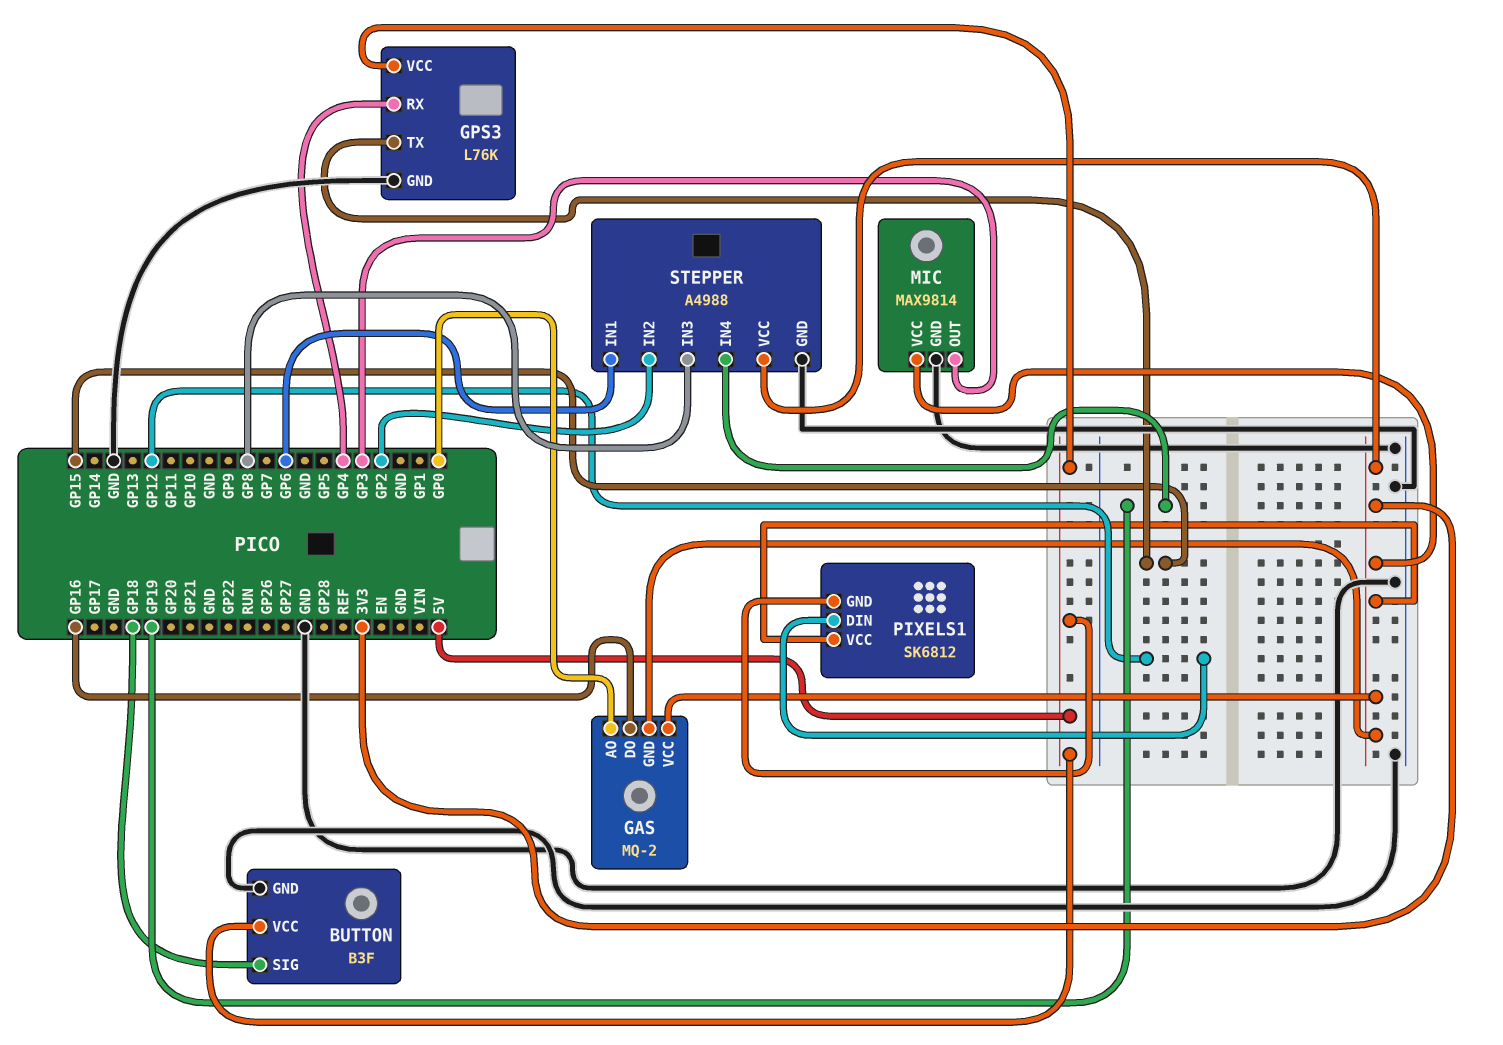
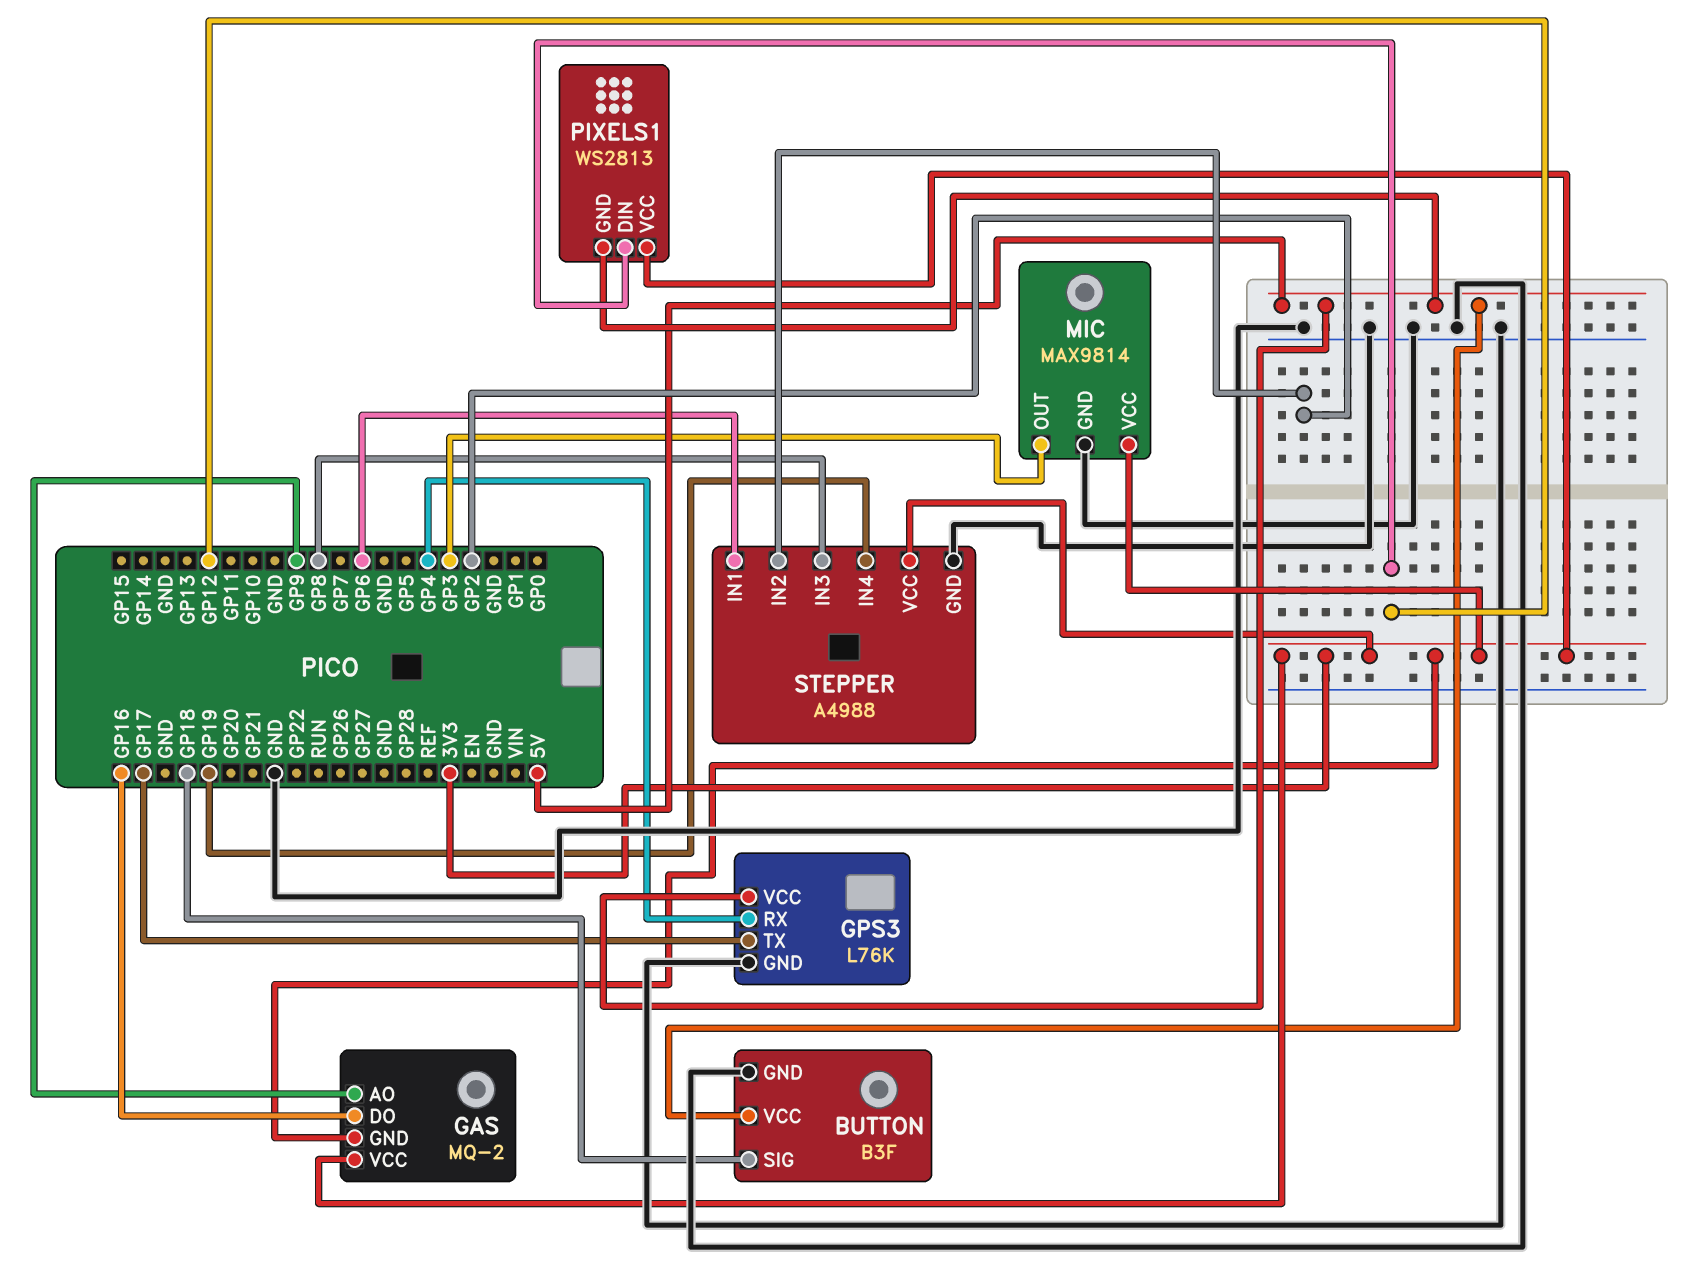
GAS pin AO: GP0 -> GP9
GPS3 pin TX: GP15 -> GP17
PIXELS1: SK6812 -> WS2813

